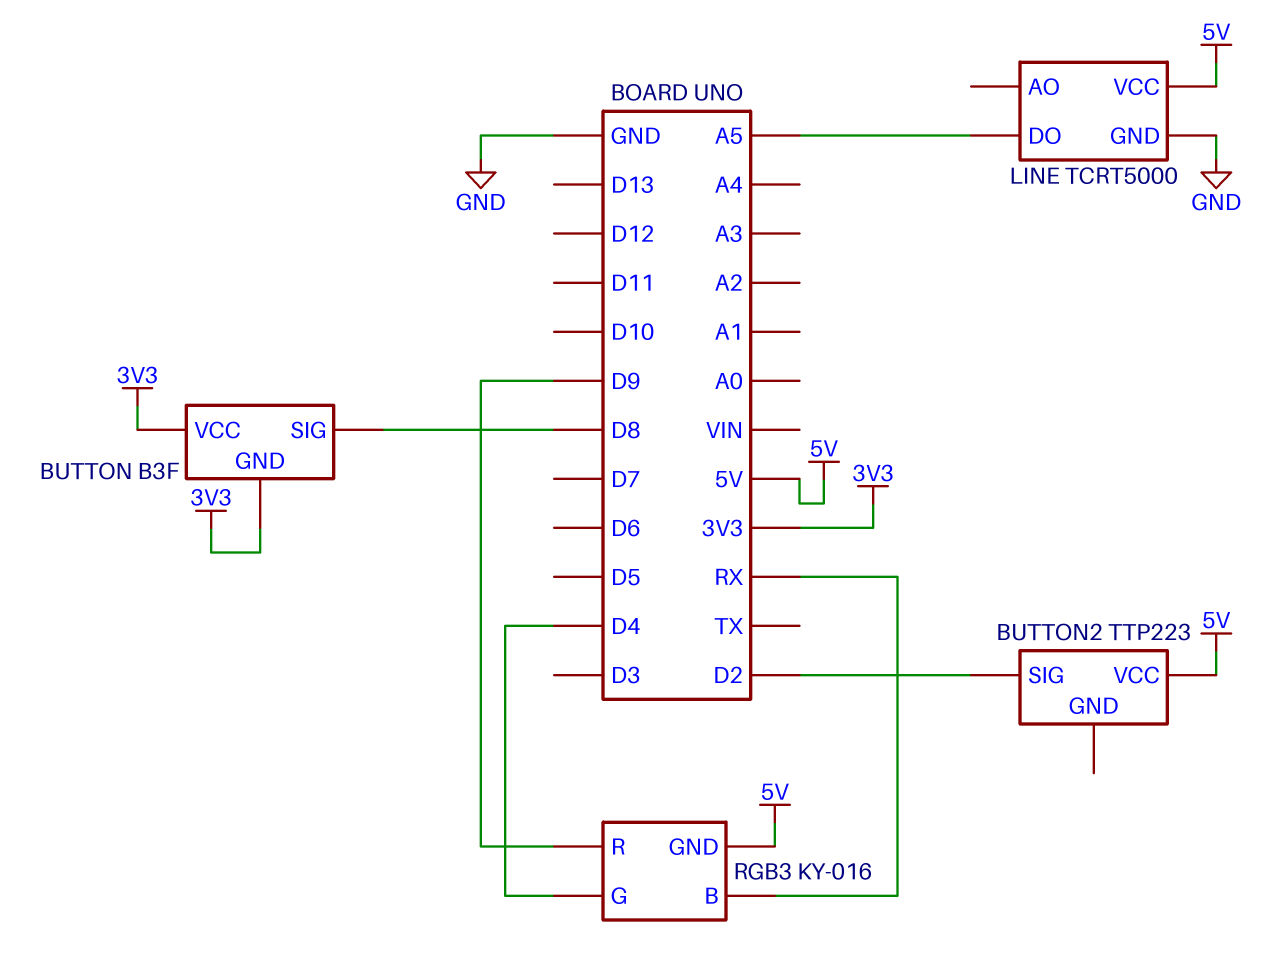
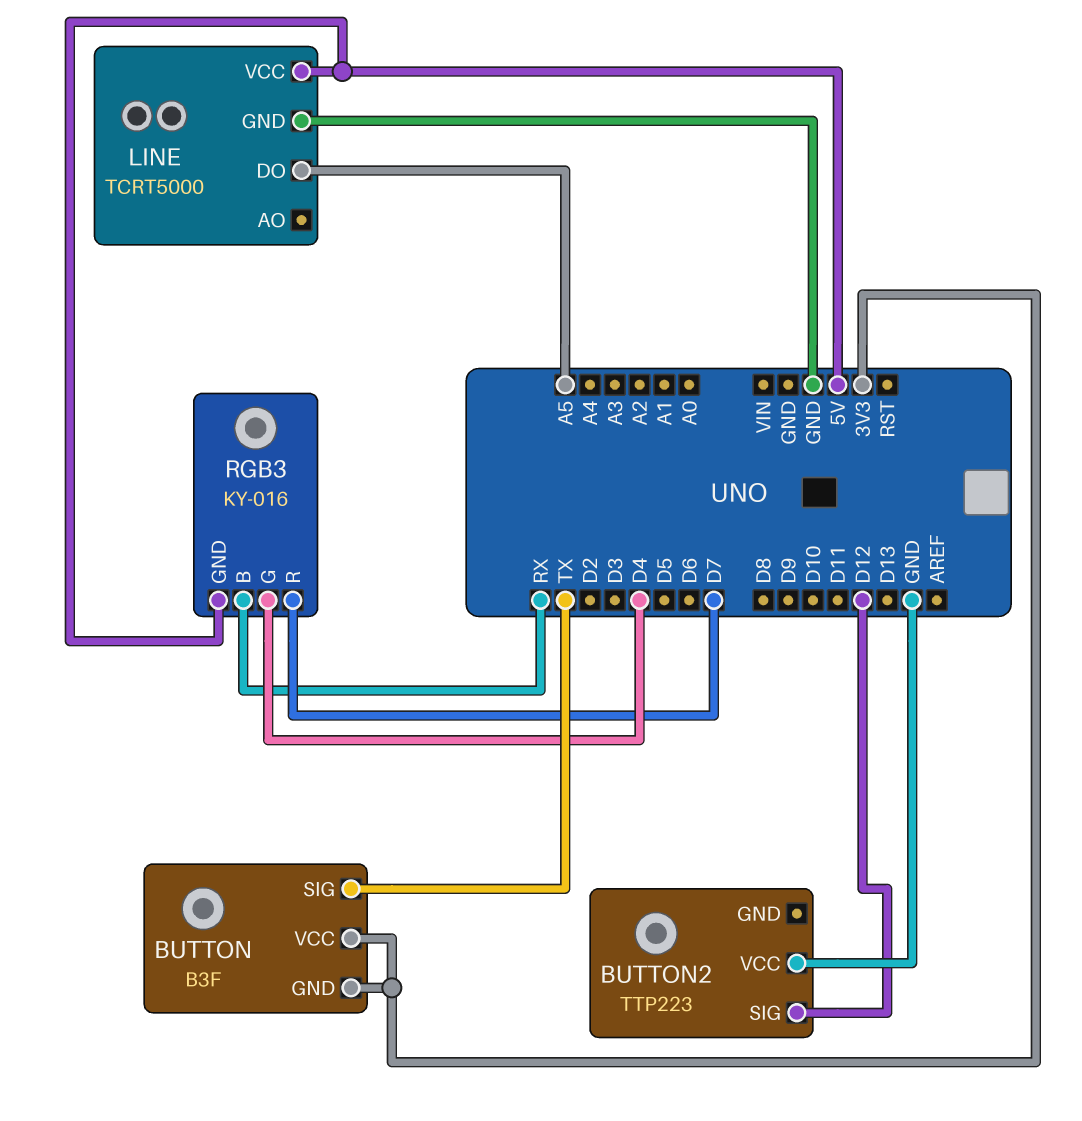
BUTTON pin SIG: D8 -> TX
BUTTON2 pin SIG: D2 -> D12
BUTTON2 pin VCC: 5V -> GND
RGB3 pin R: D9 -> D7

